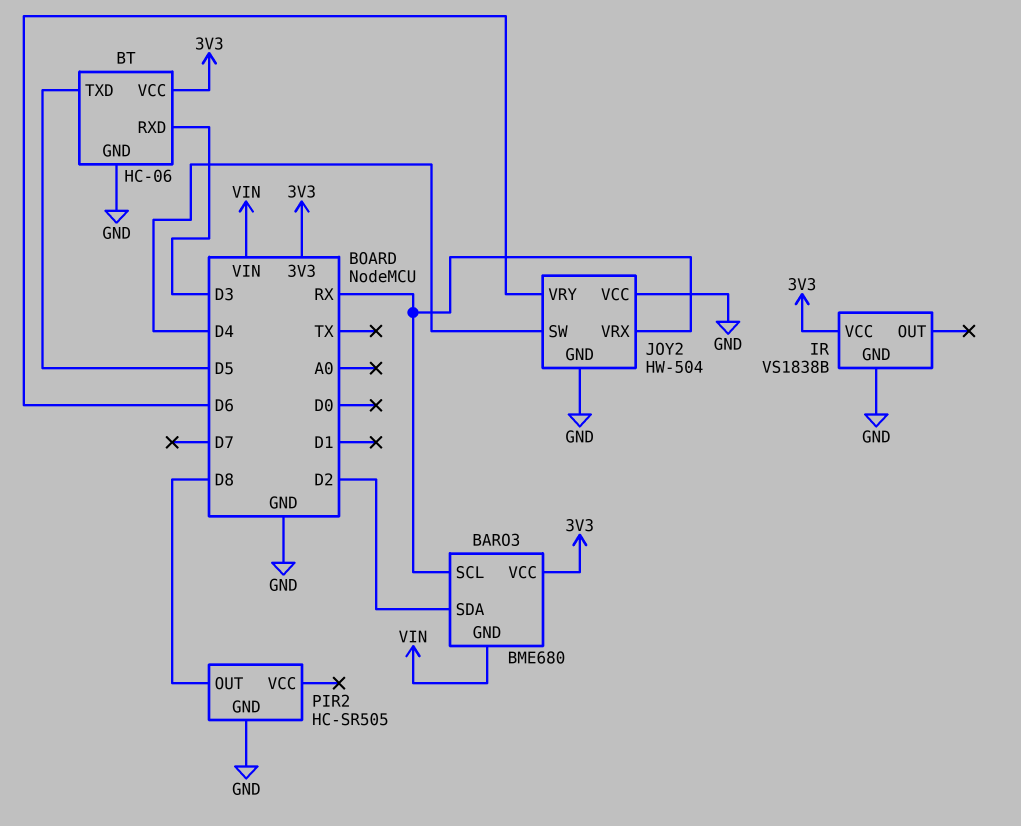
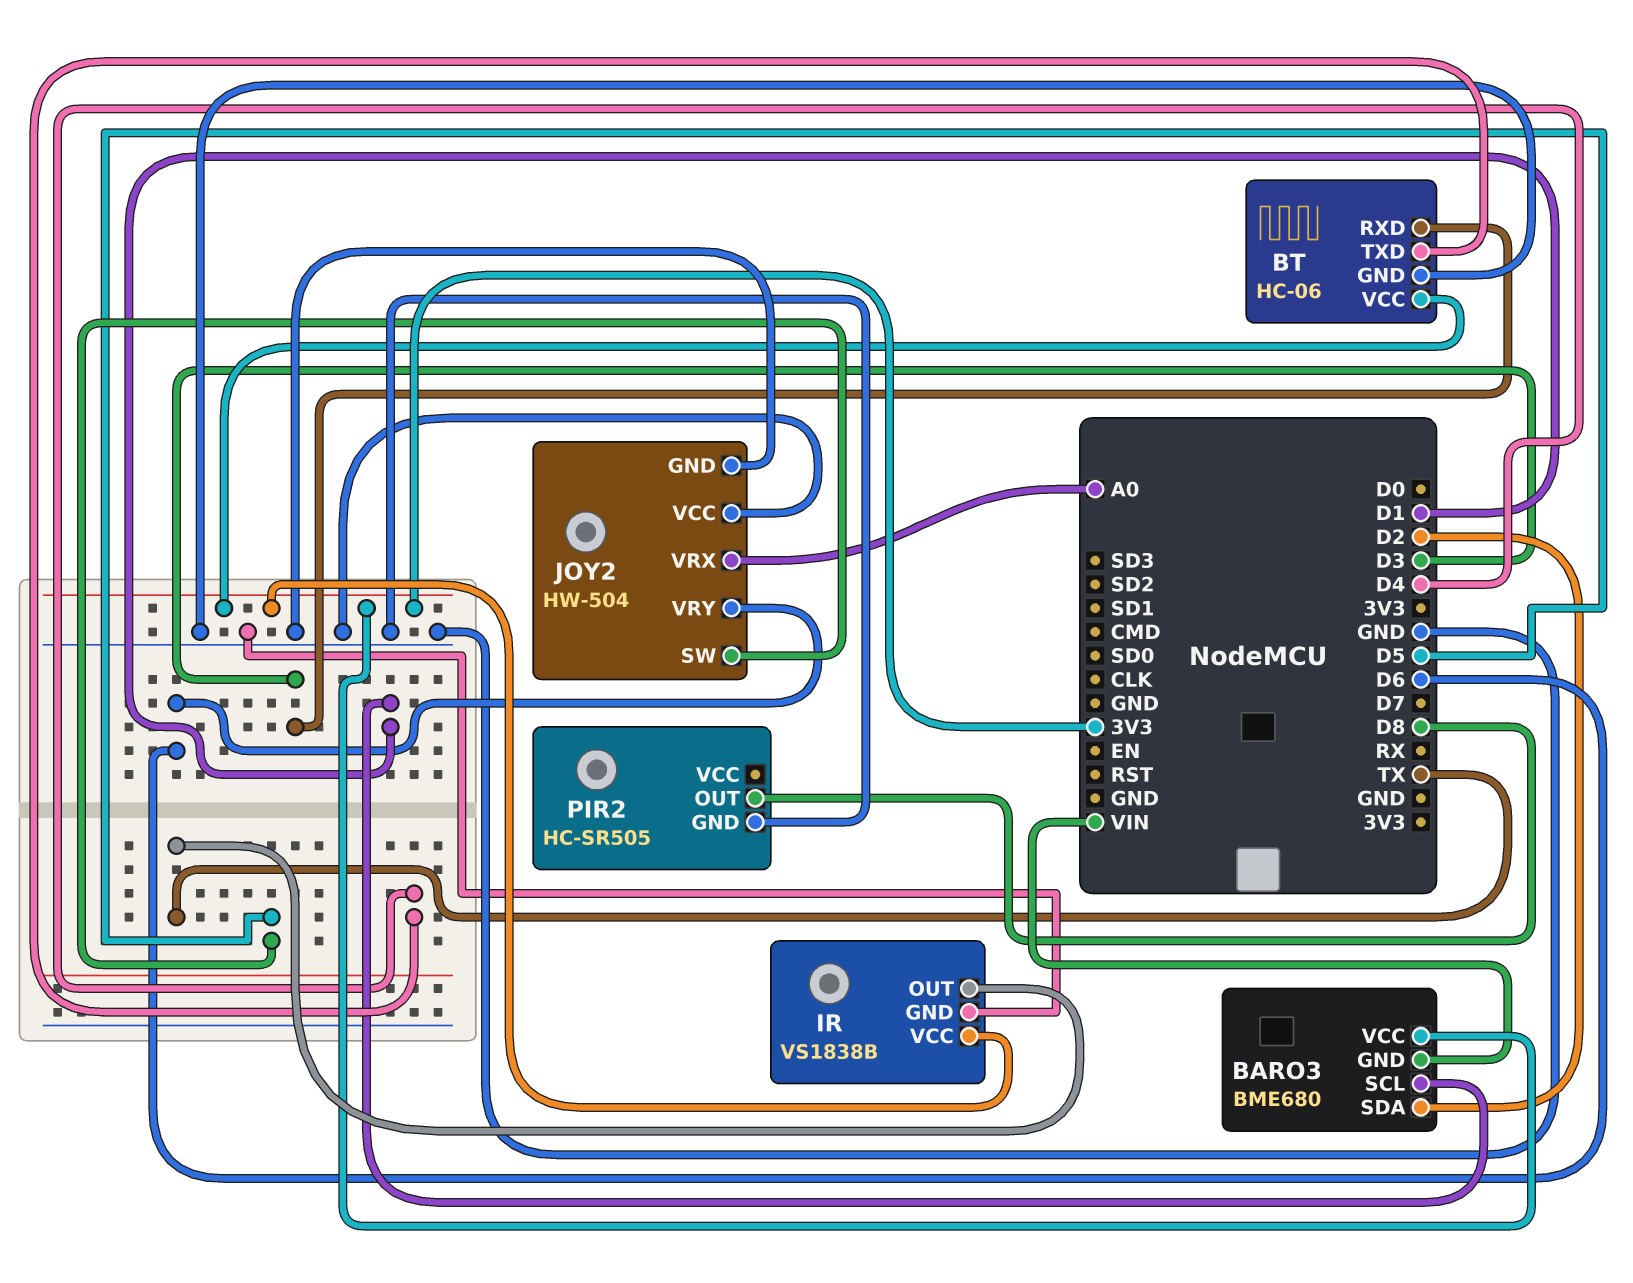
BARO3 pin SCL: RX -> D1
BT pin TXD: D5 -> D4
IR pin OUT: none -> TX
JOY2 pin SW: D4 -> D5
JOY2 pin VRX: RX -> A0

